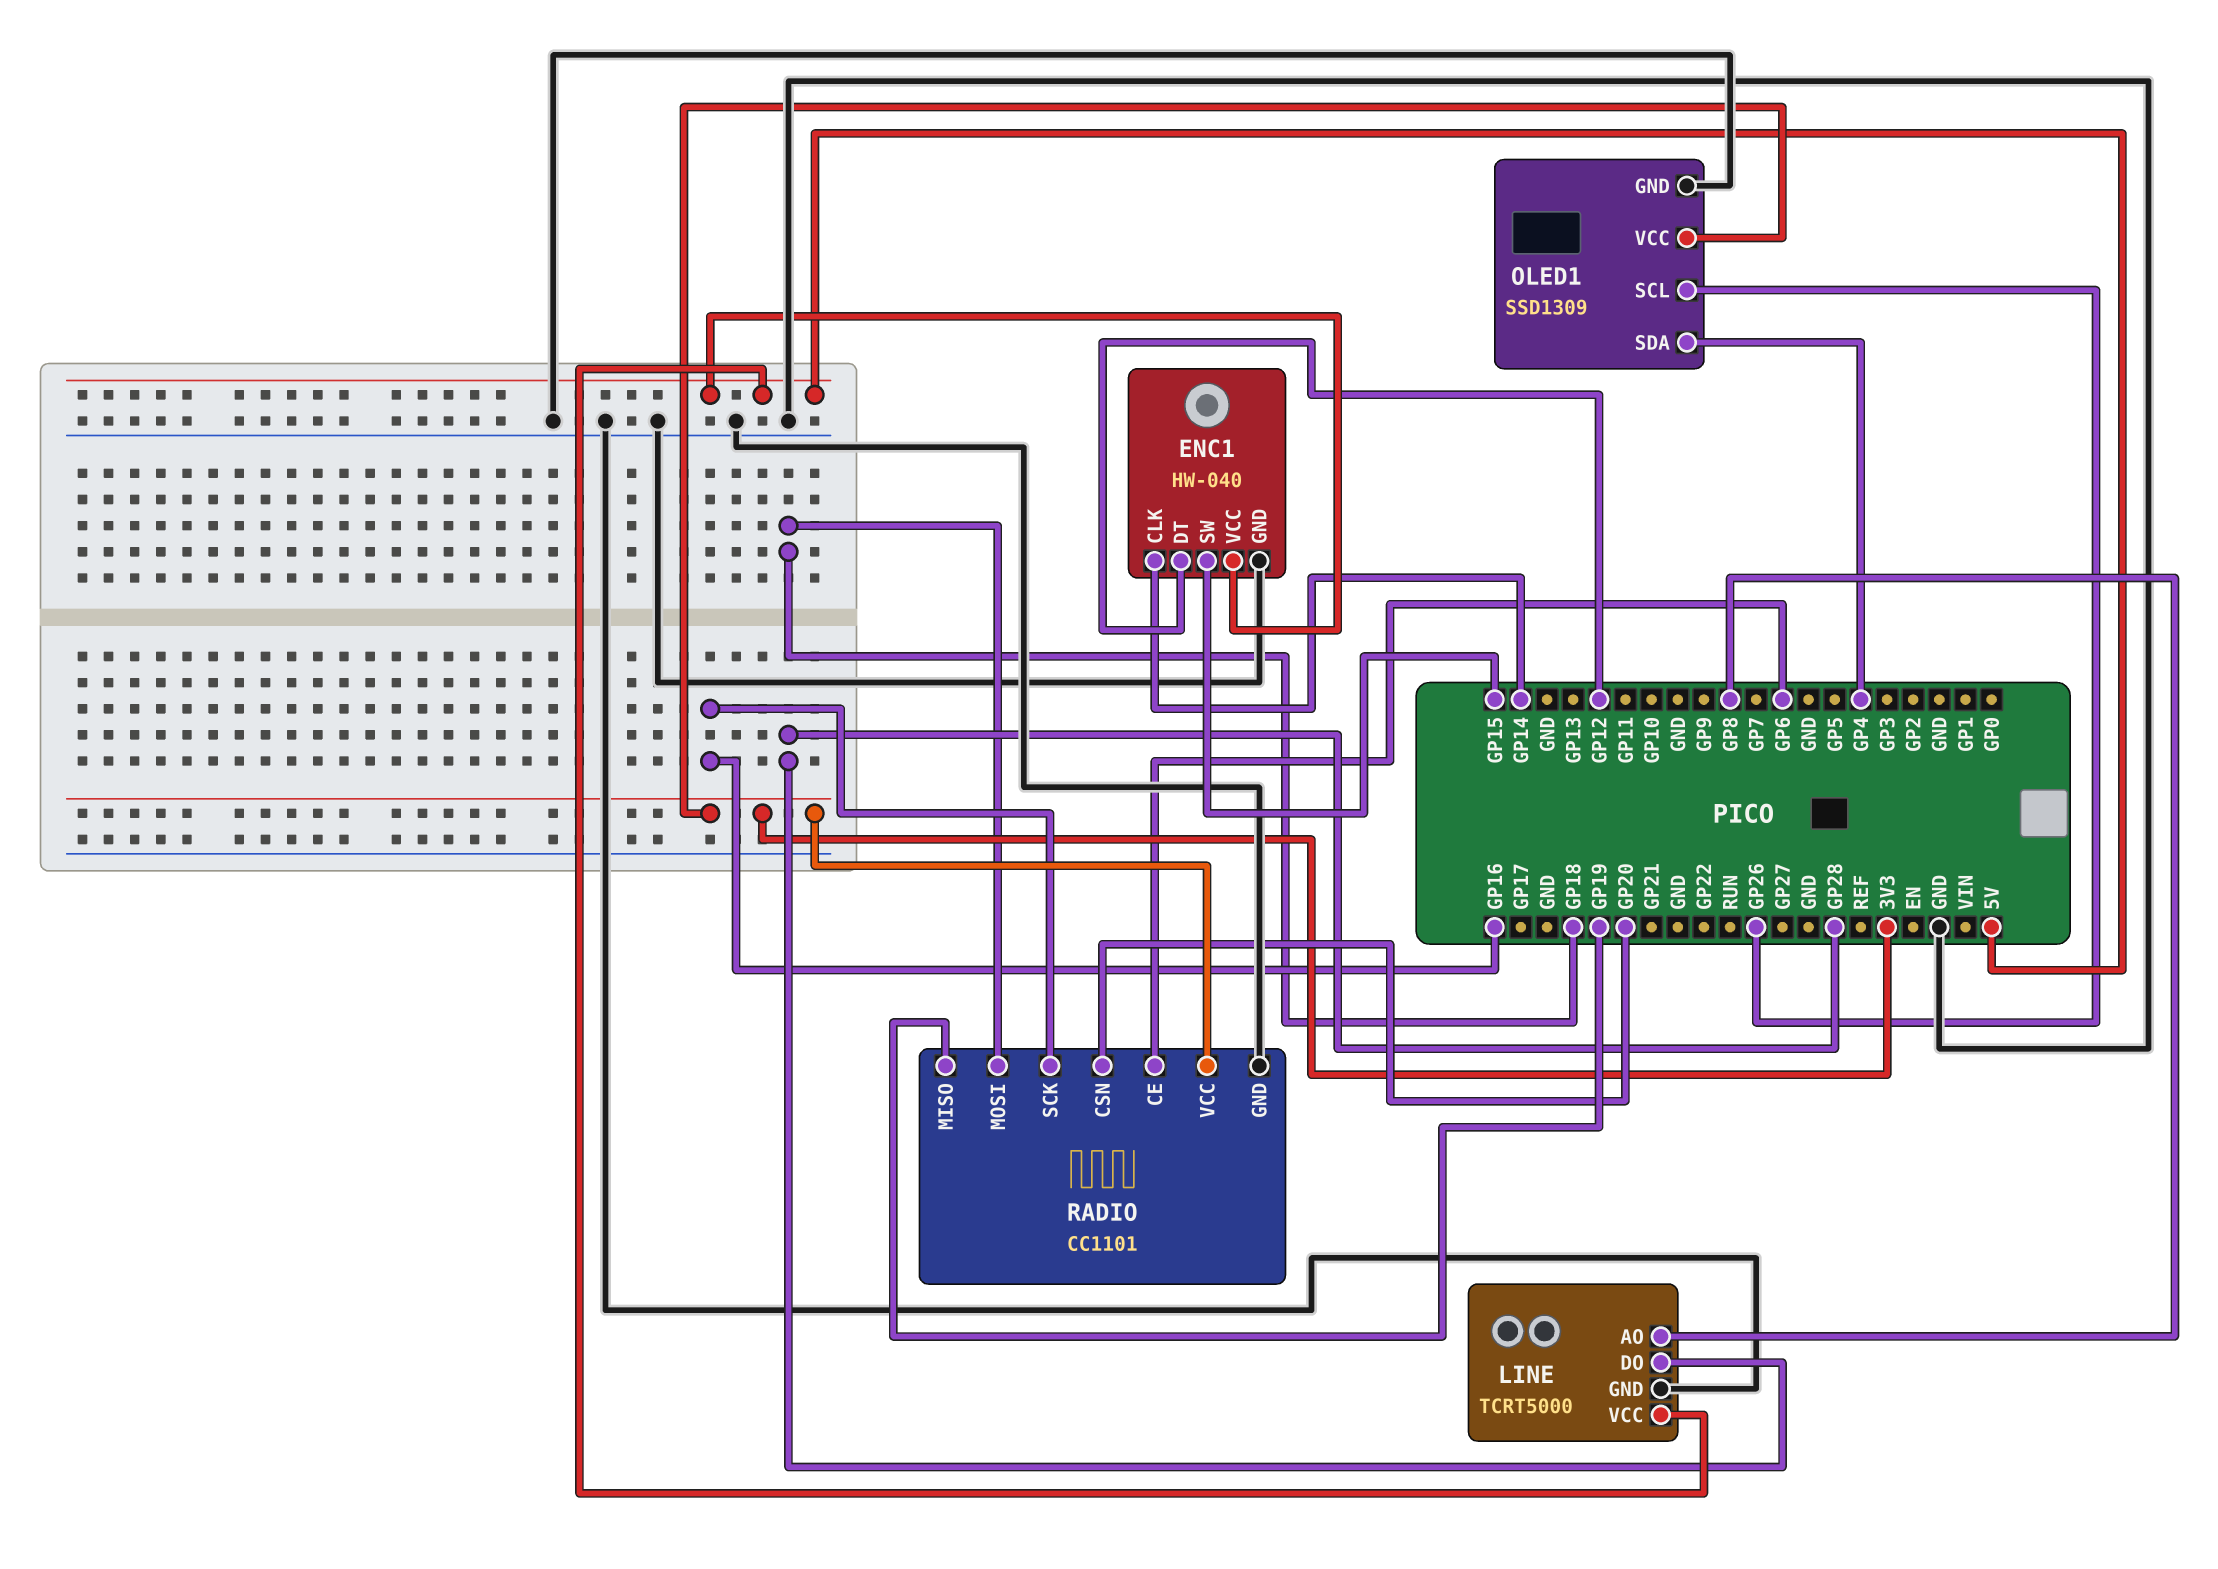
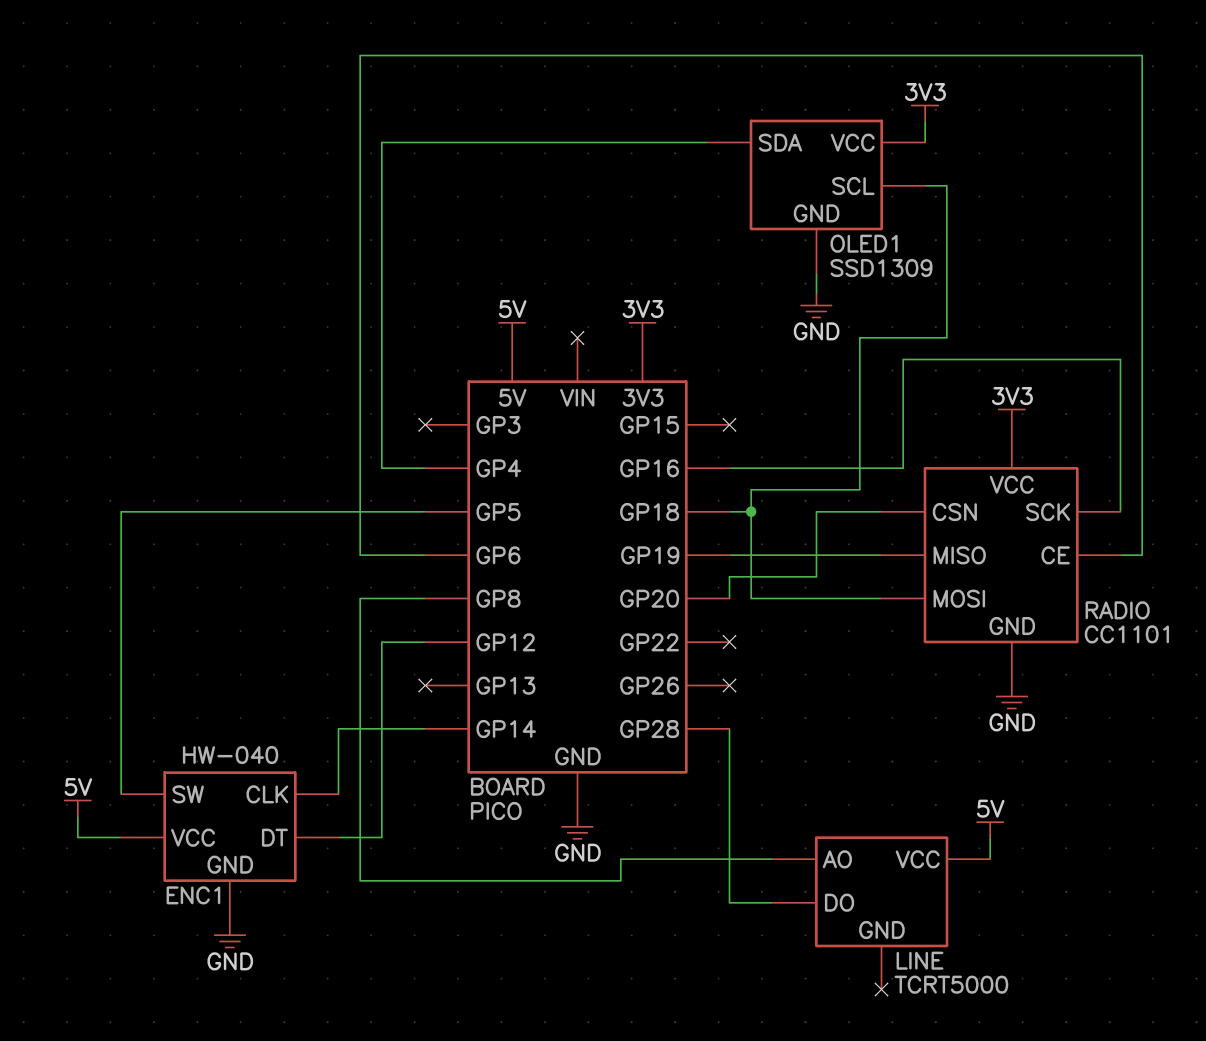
ENC1 pin SW: GP15 -> GP5
LINE pin GND: GND -> none
OLED1 pin SCL: GP26 -> GP18

